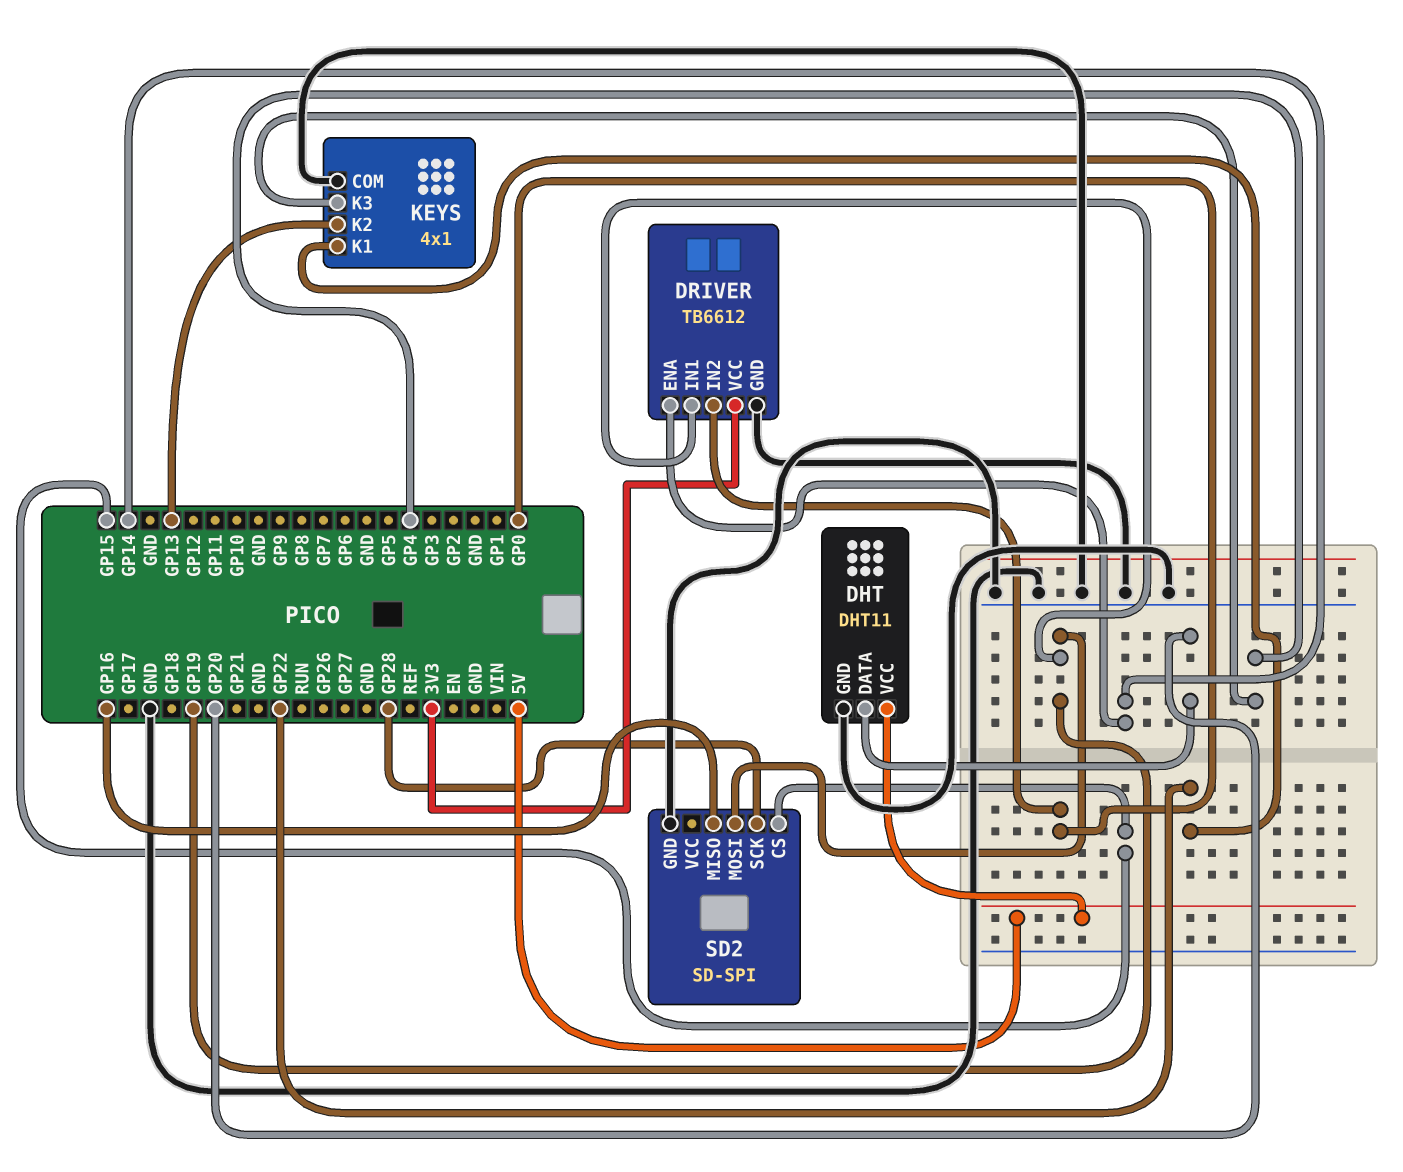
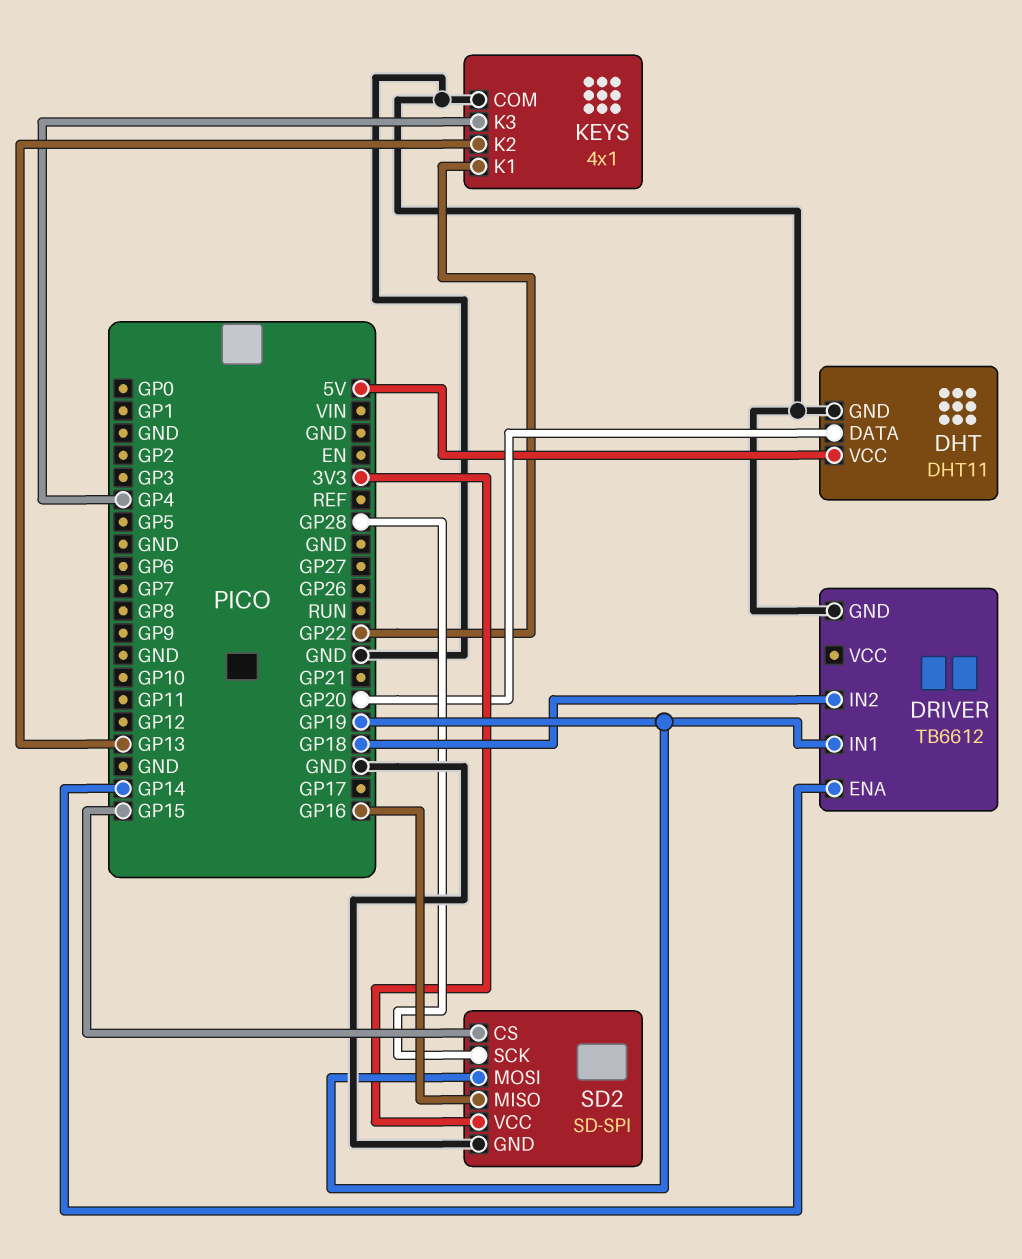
DRIVER pin IN2: GP0 -> GP18
DRIVER pin VCC: 3V3 -> none
SD2 pin VCC: none -> 3V3

